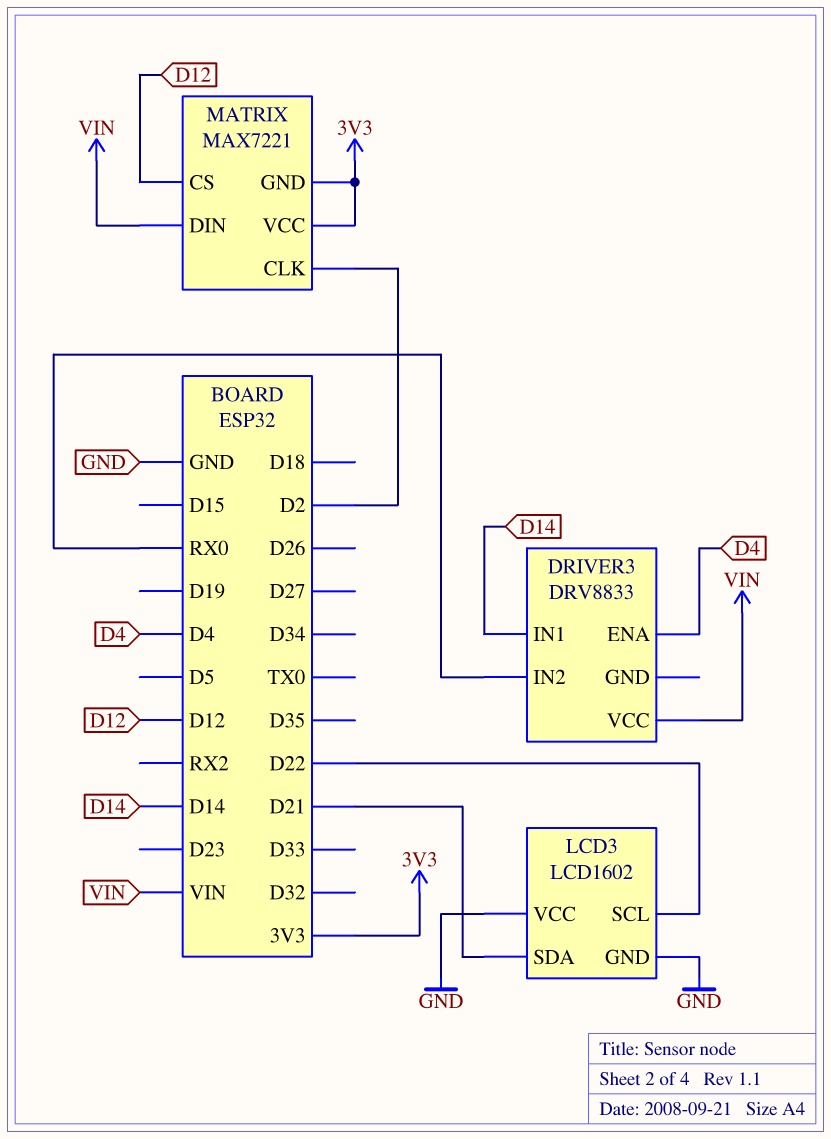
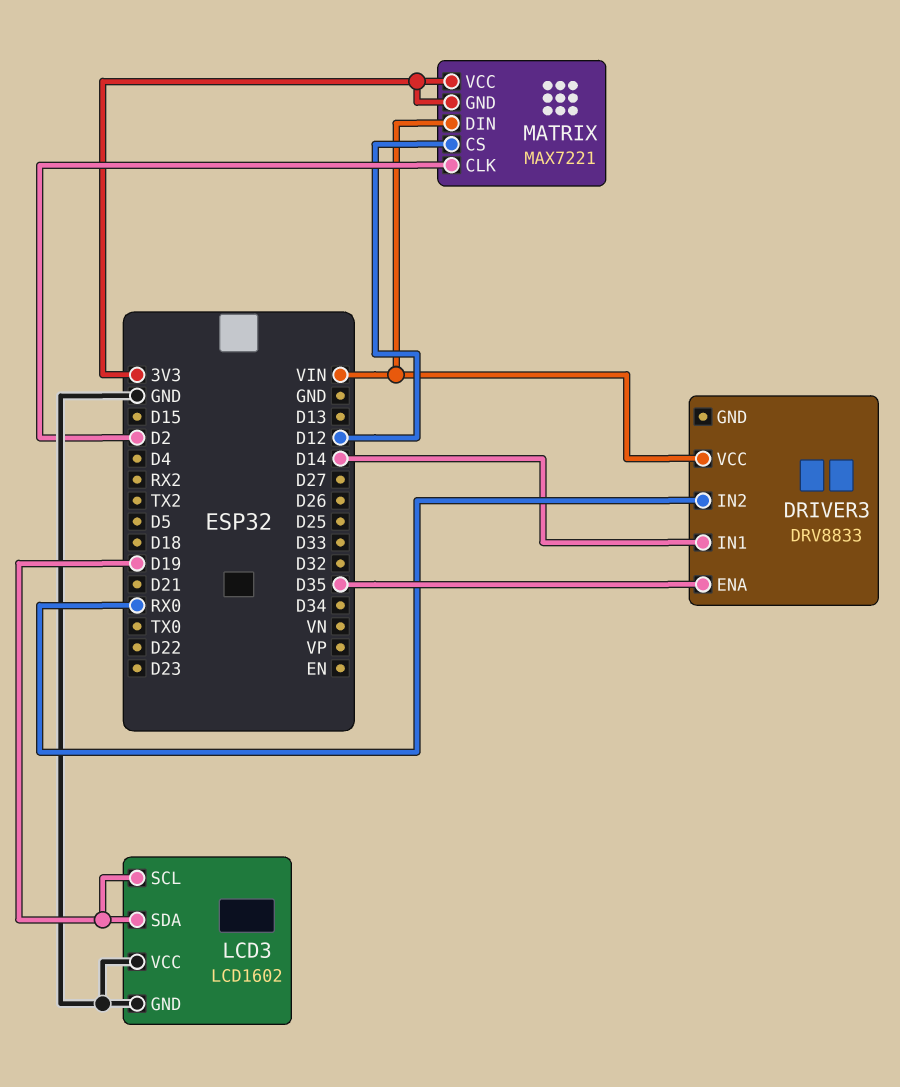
DRIVER3 pin ENA: D4 -> D35
LCD3 pin SCL: D22 -> D19
LCD3 pin SDA: D21 -> D19

